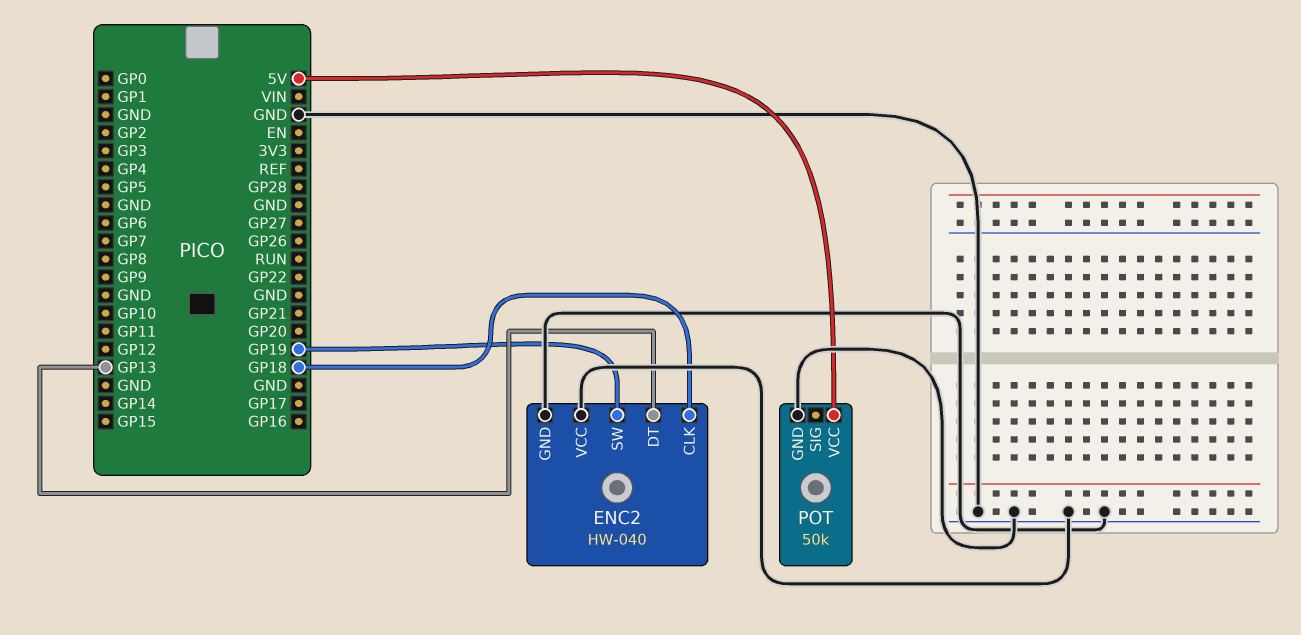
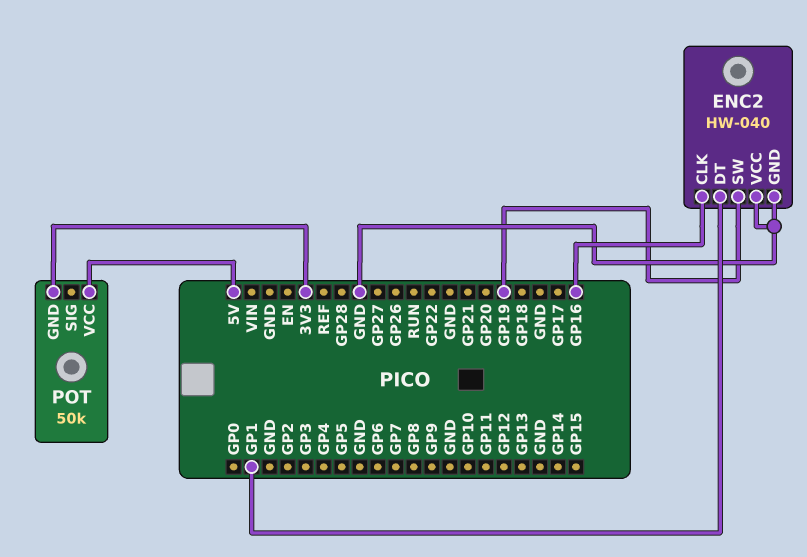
ENC2 pin CLK: GP18 -> GP16
ENC2 pin DT: GP13 -> GP1
POT pin GND: GND -> 3V3

